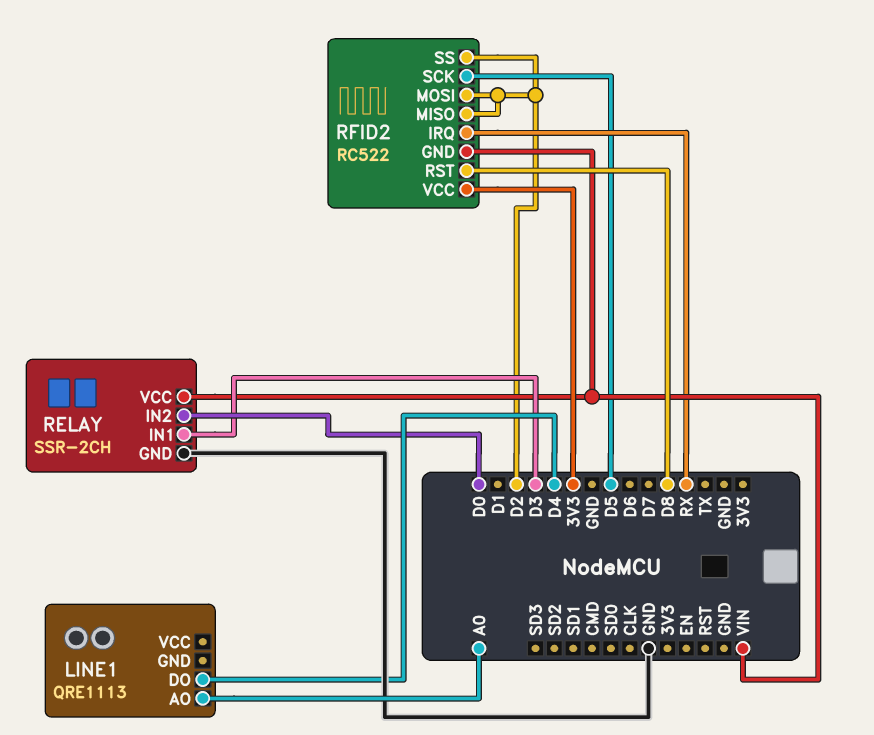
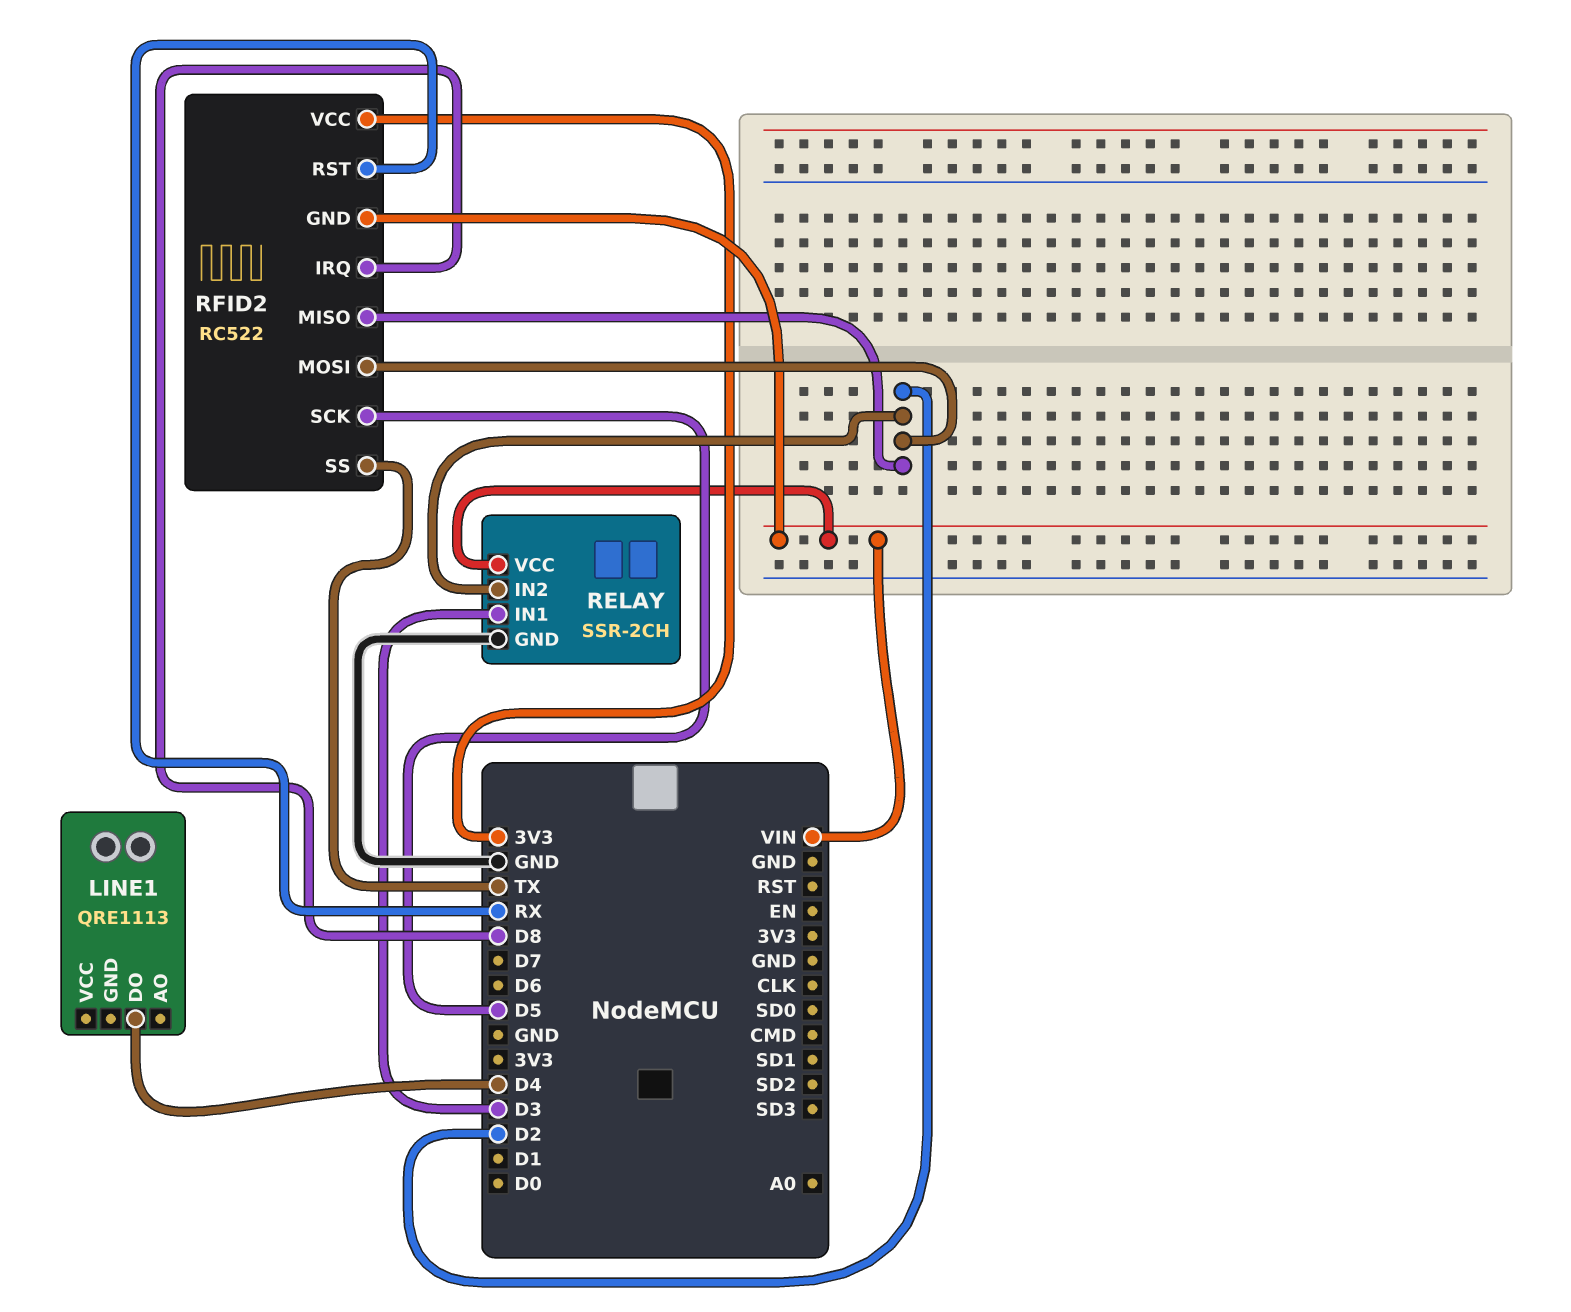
LINE1 pin AO: A0 -> none
RELAY pin IN2: D0 -> D2
RFID2 pin IRQ: RX -> D8
RFID2 pin RST: D8 -> RX
RFID2 pin SS: D2 -> TX

